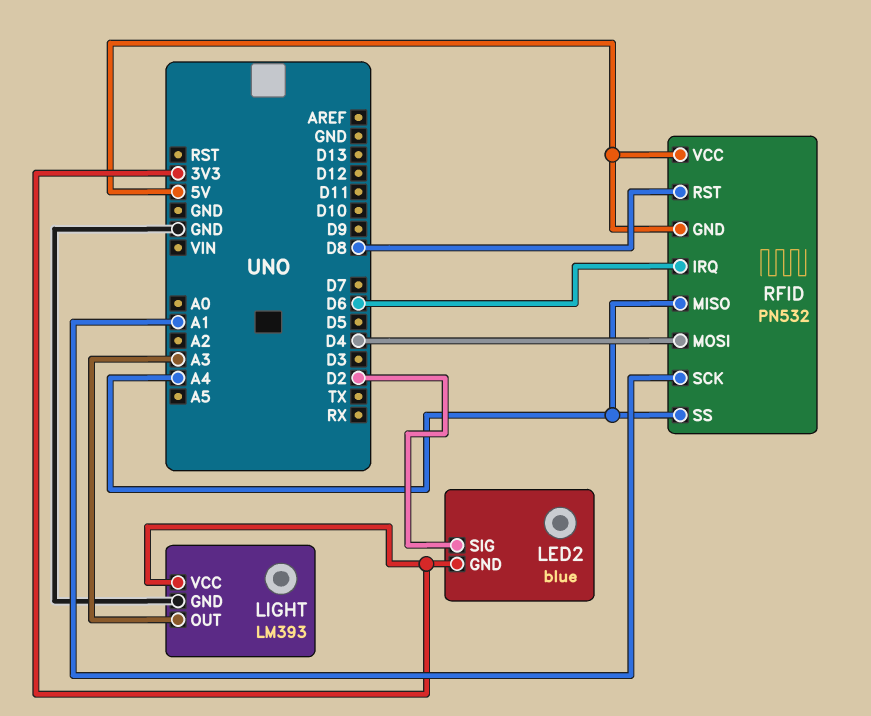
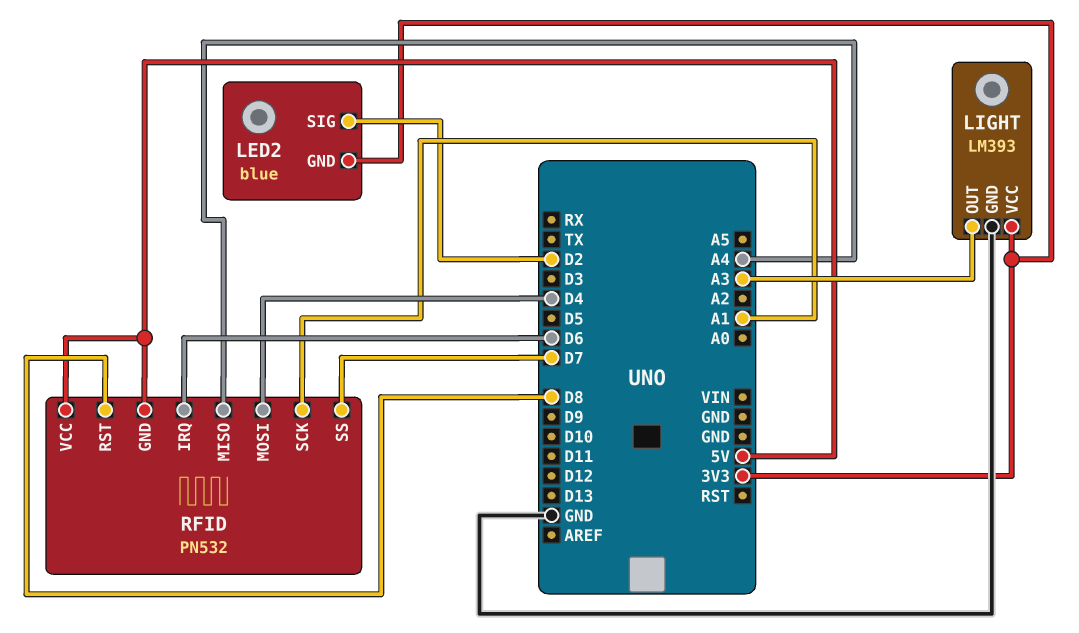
RFID pin SS: A4 -> D7

